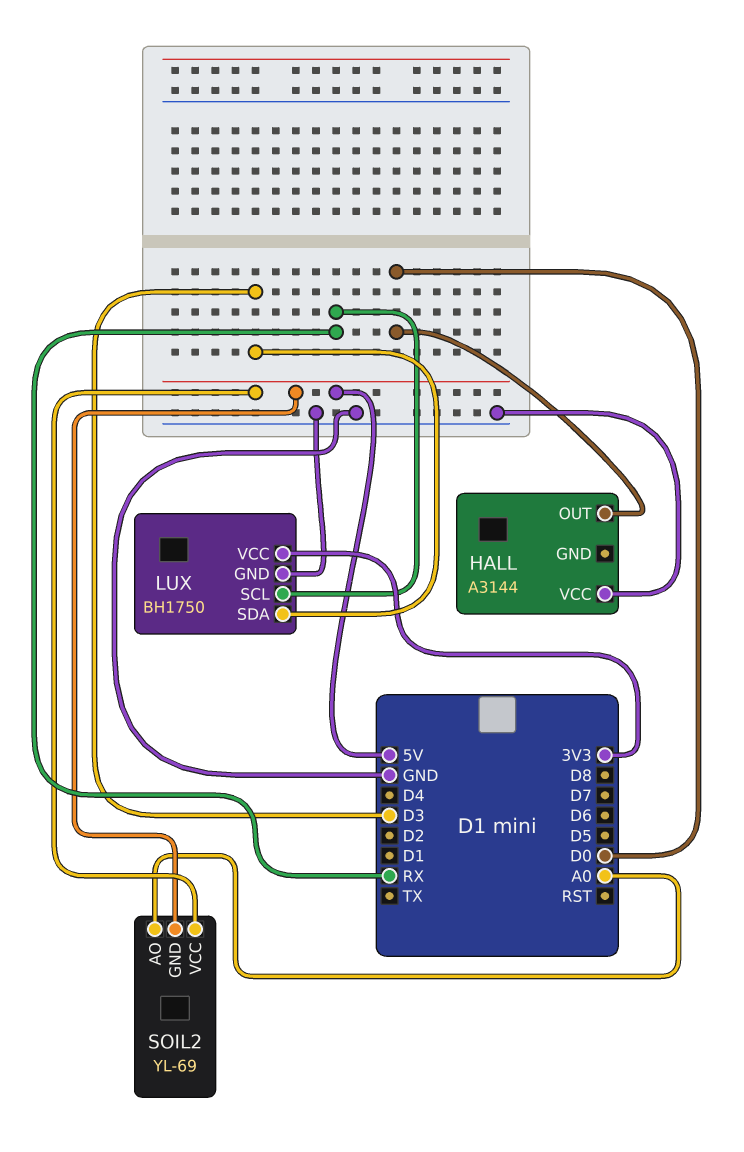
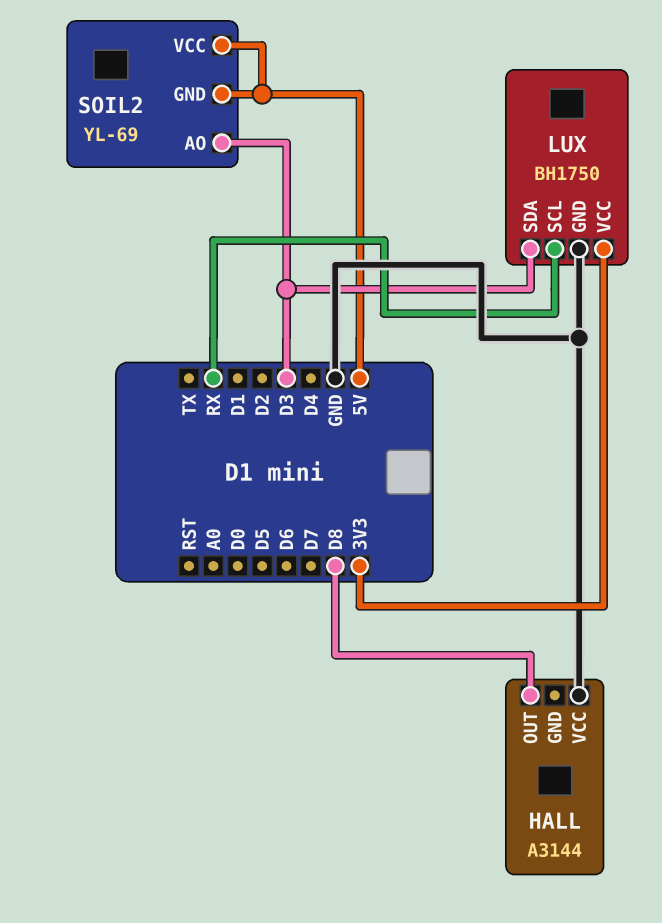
HALL pin OUT: D0 -> D8
SOIL2 pin AO: A0 -> D3

